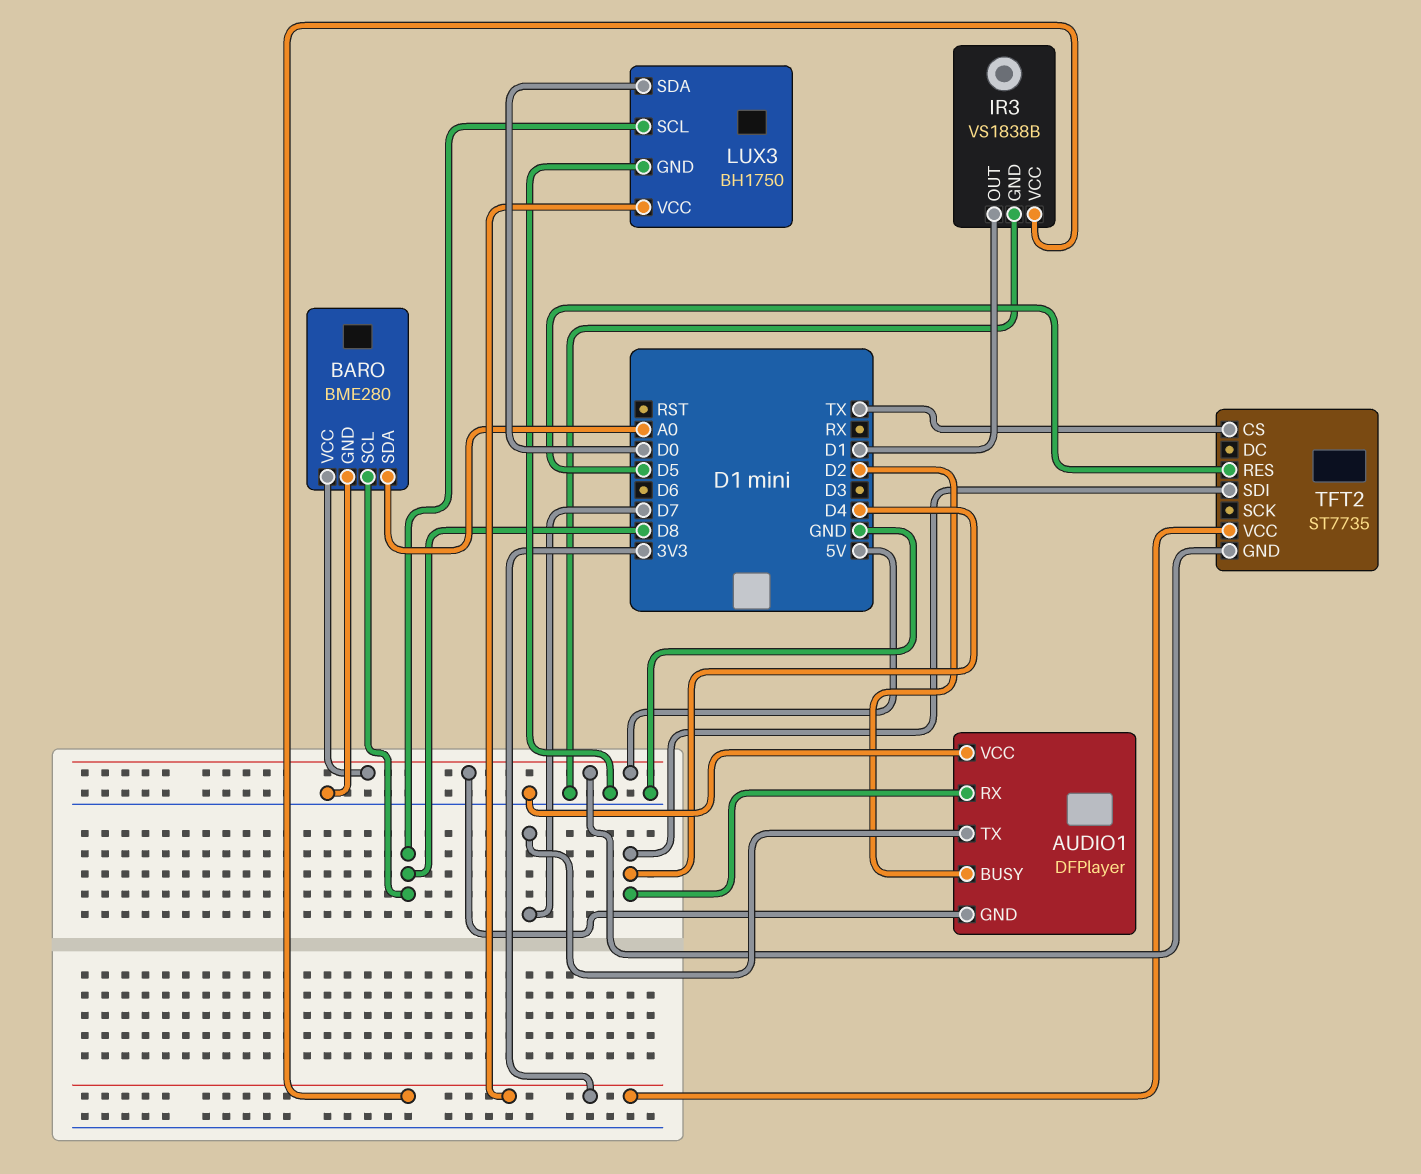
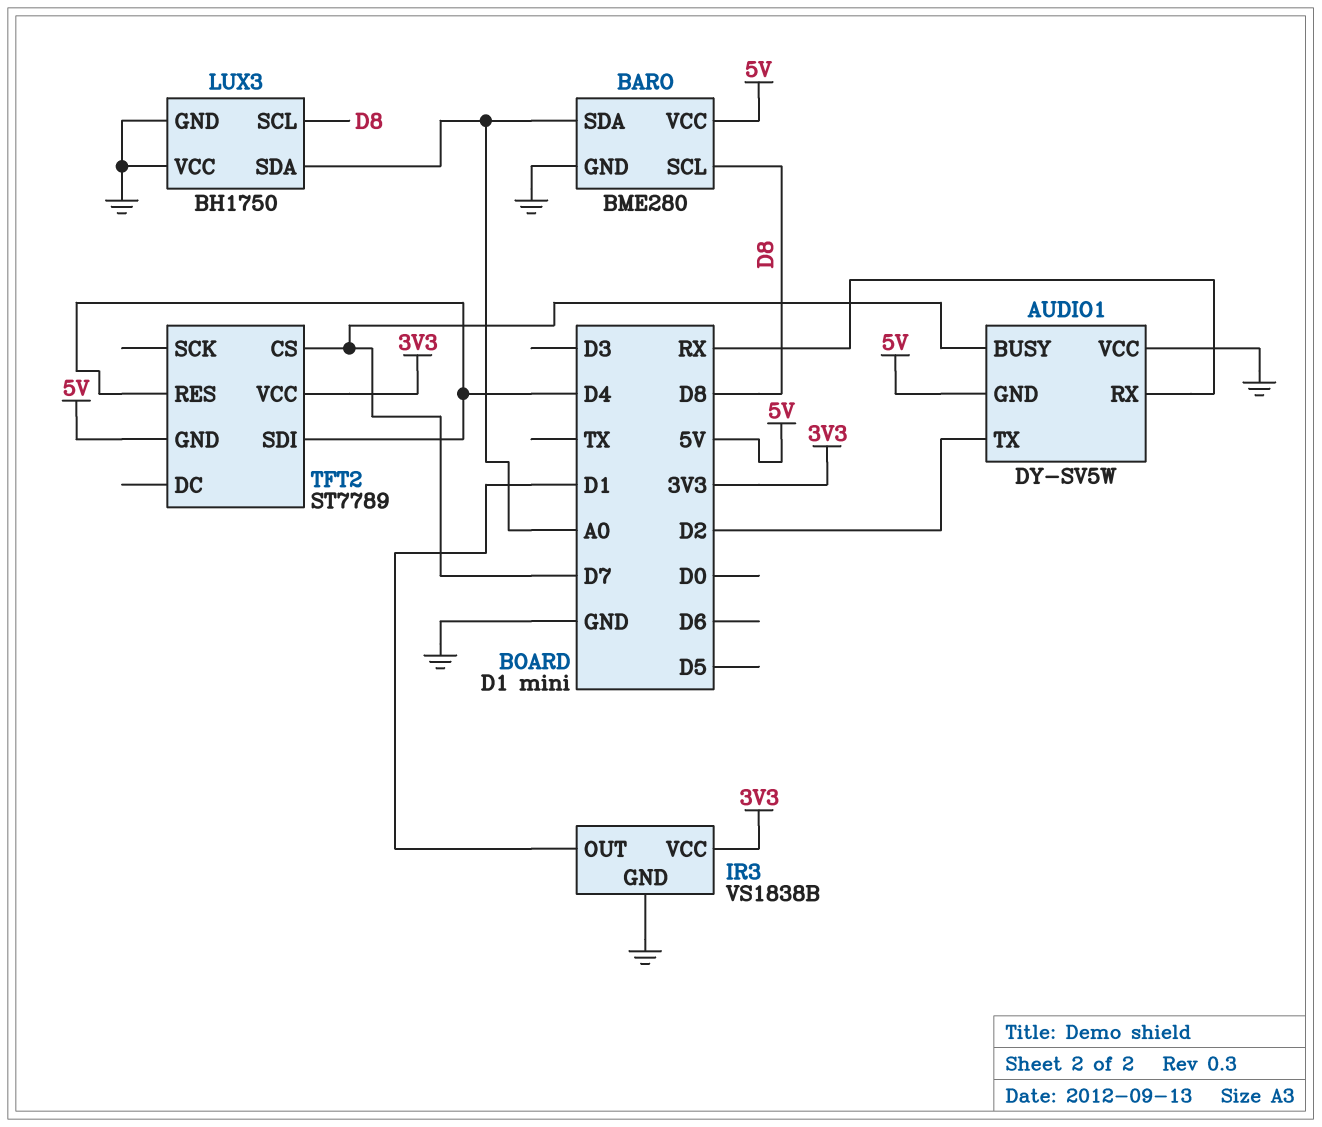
AUDIO1: DFPlayer -> DY-SV5W
AUDIO1 pin BUSY: D2 -> D7
AUDIO1 pin RX: D4 -> RX
AUDIO1 pin TX: D7 -> D2
LUX3 pin SDA: D0 -> A0
LUX3 pin VCC: 3V3 -> GND
TFT2: ST7735 -> ST7789
TFT2 pin CS: TX -> D7
TFT2 pin RES: D5 -> D4

